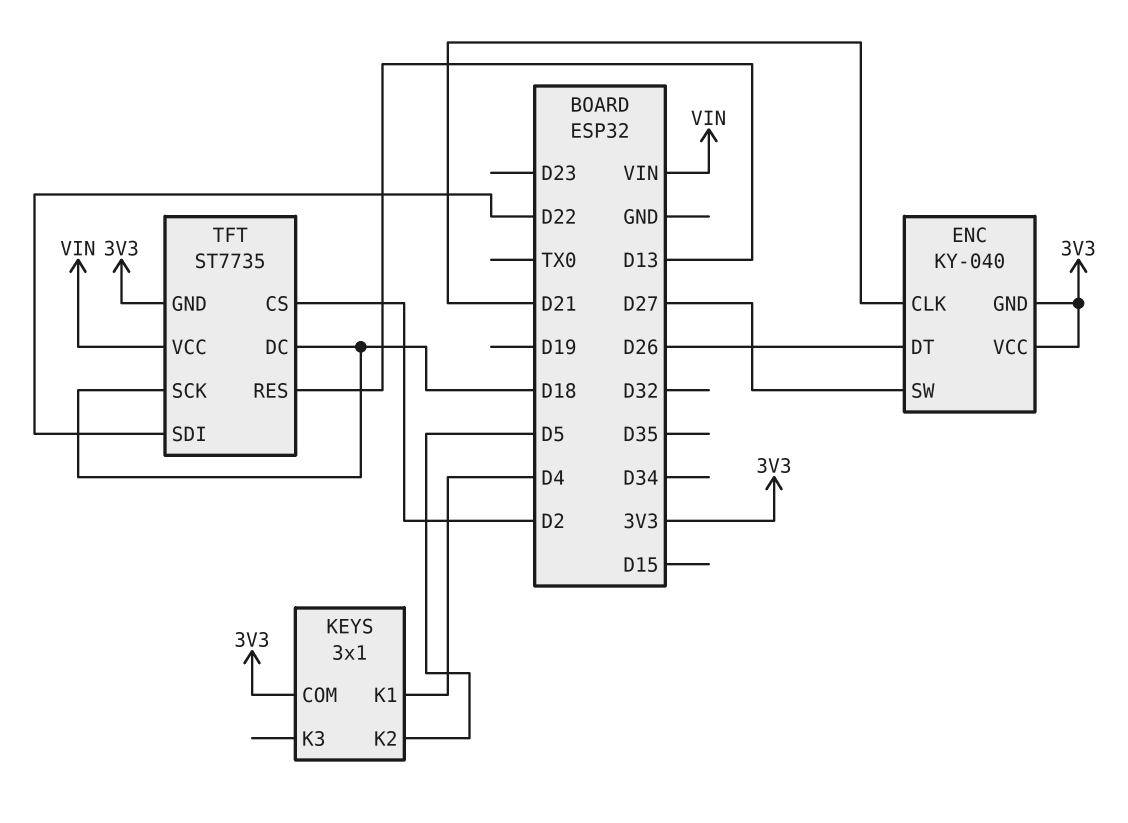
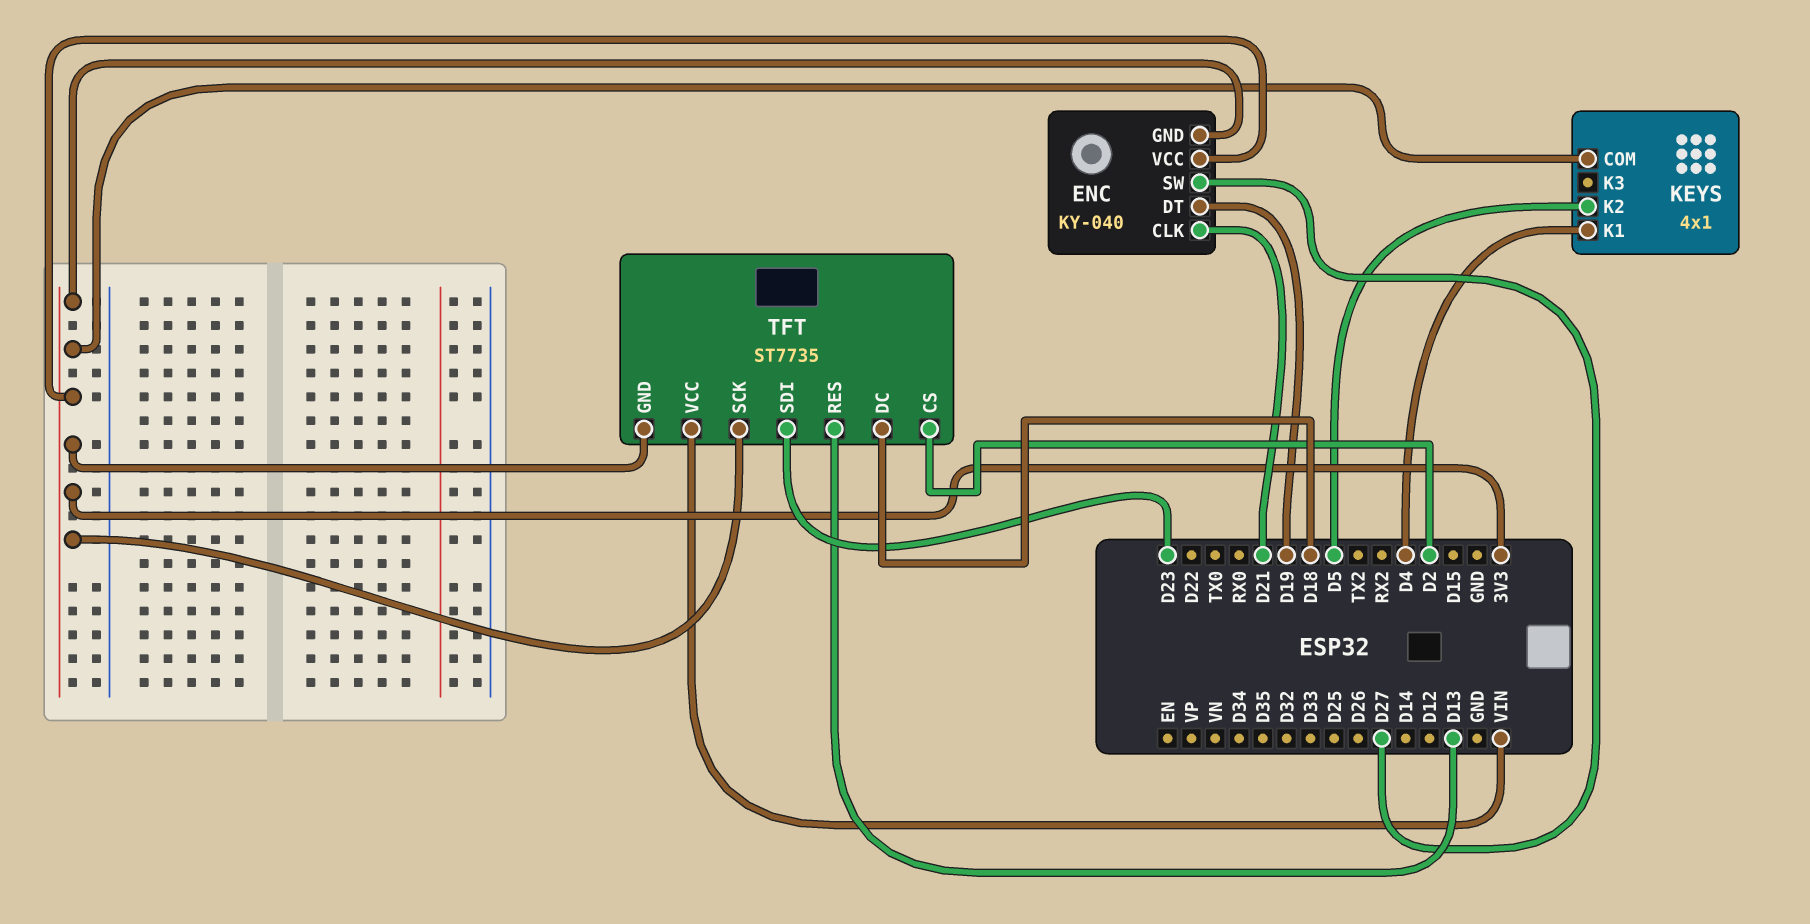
ENC pin DT: D26 -> D19
KEYS: 3x1 -> 4x1
TFT pin SCK: D18 -> 3V3
TFT pin SDI: D22 -> D23

